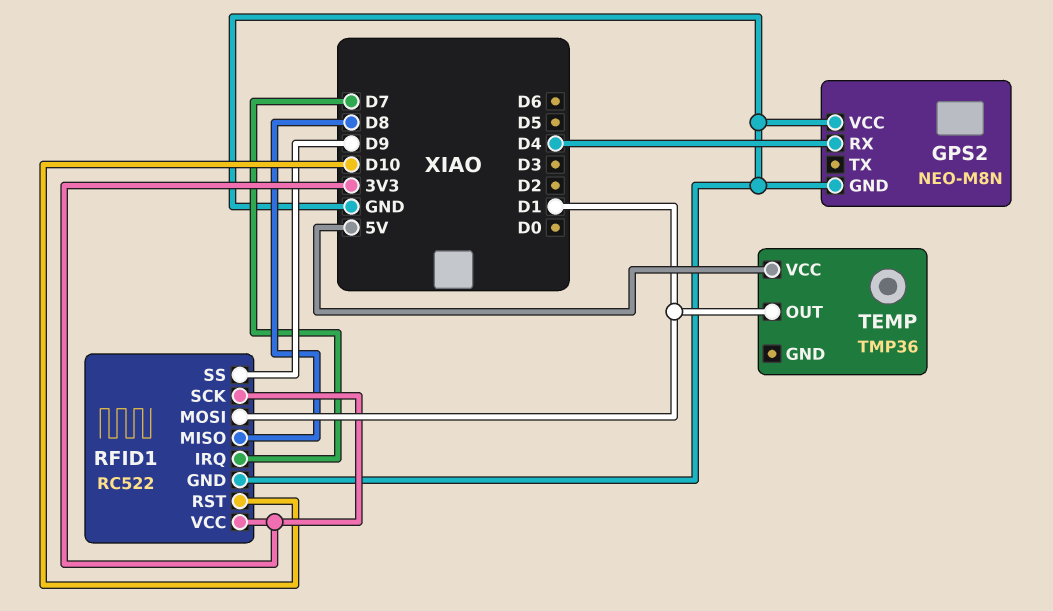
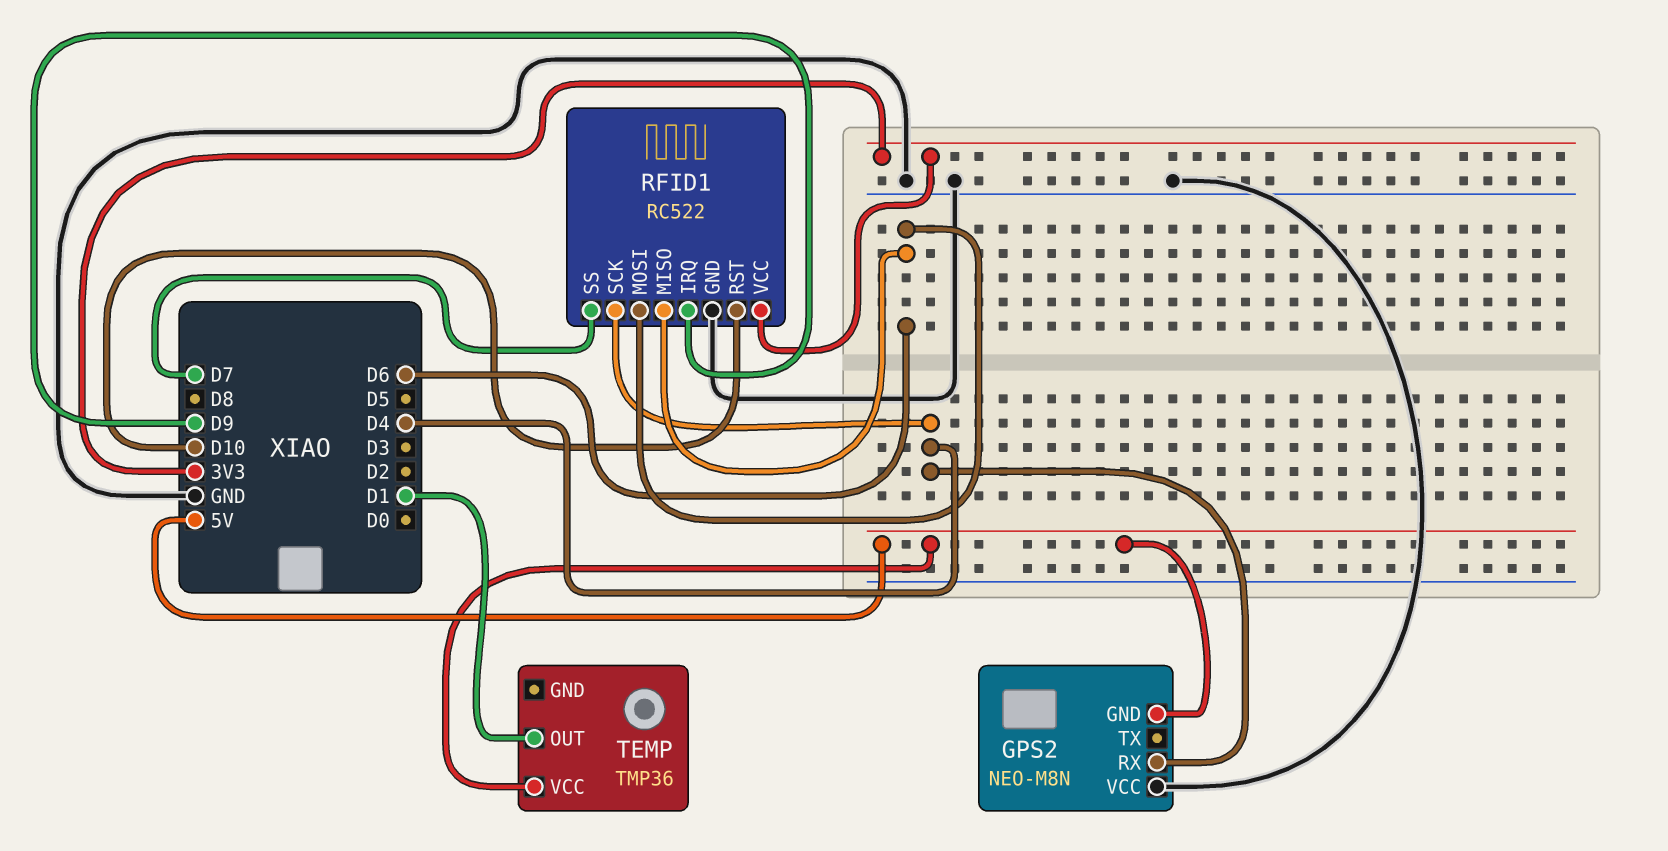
GPS2 pin GND: GND -> 5V
RFID1 pin IRQ: D7 -> D9
RFID1 pin MISO: D8 -> D6
RFID1 pin MOSI: D1 -> D6
RFID1 pin SCK: 3V3 -> D4
RFID1 pin SS: D9 -> D7

